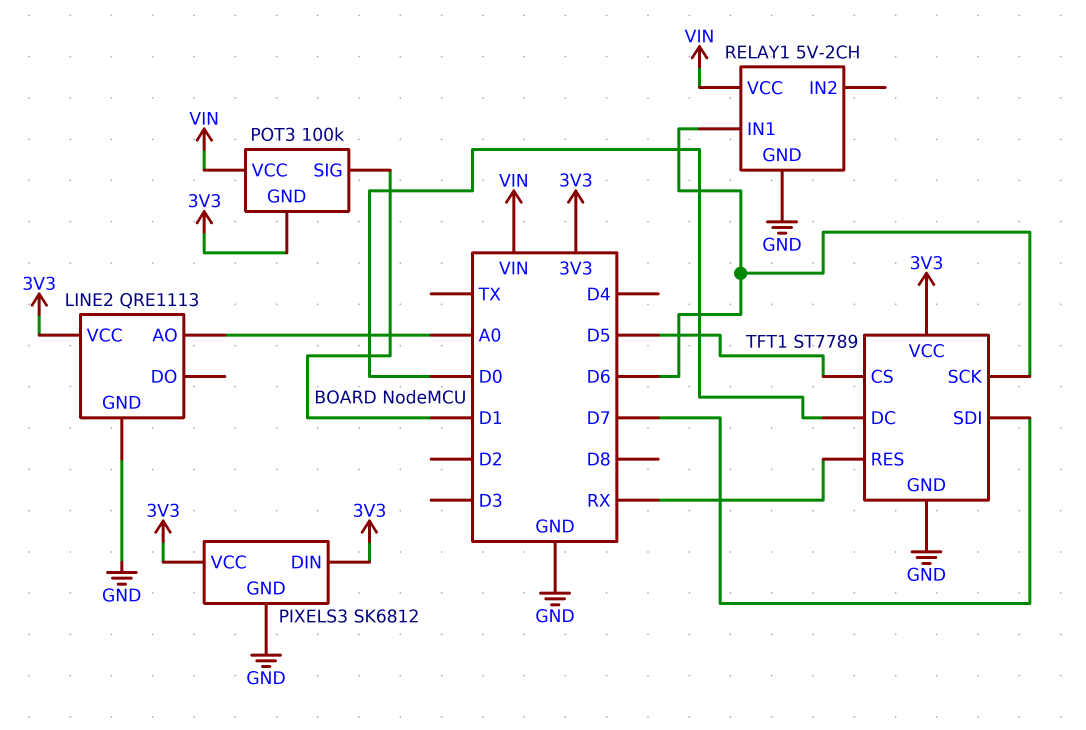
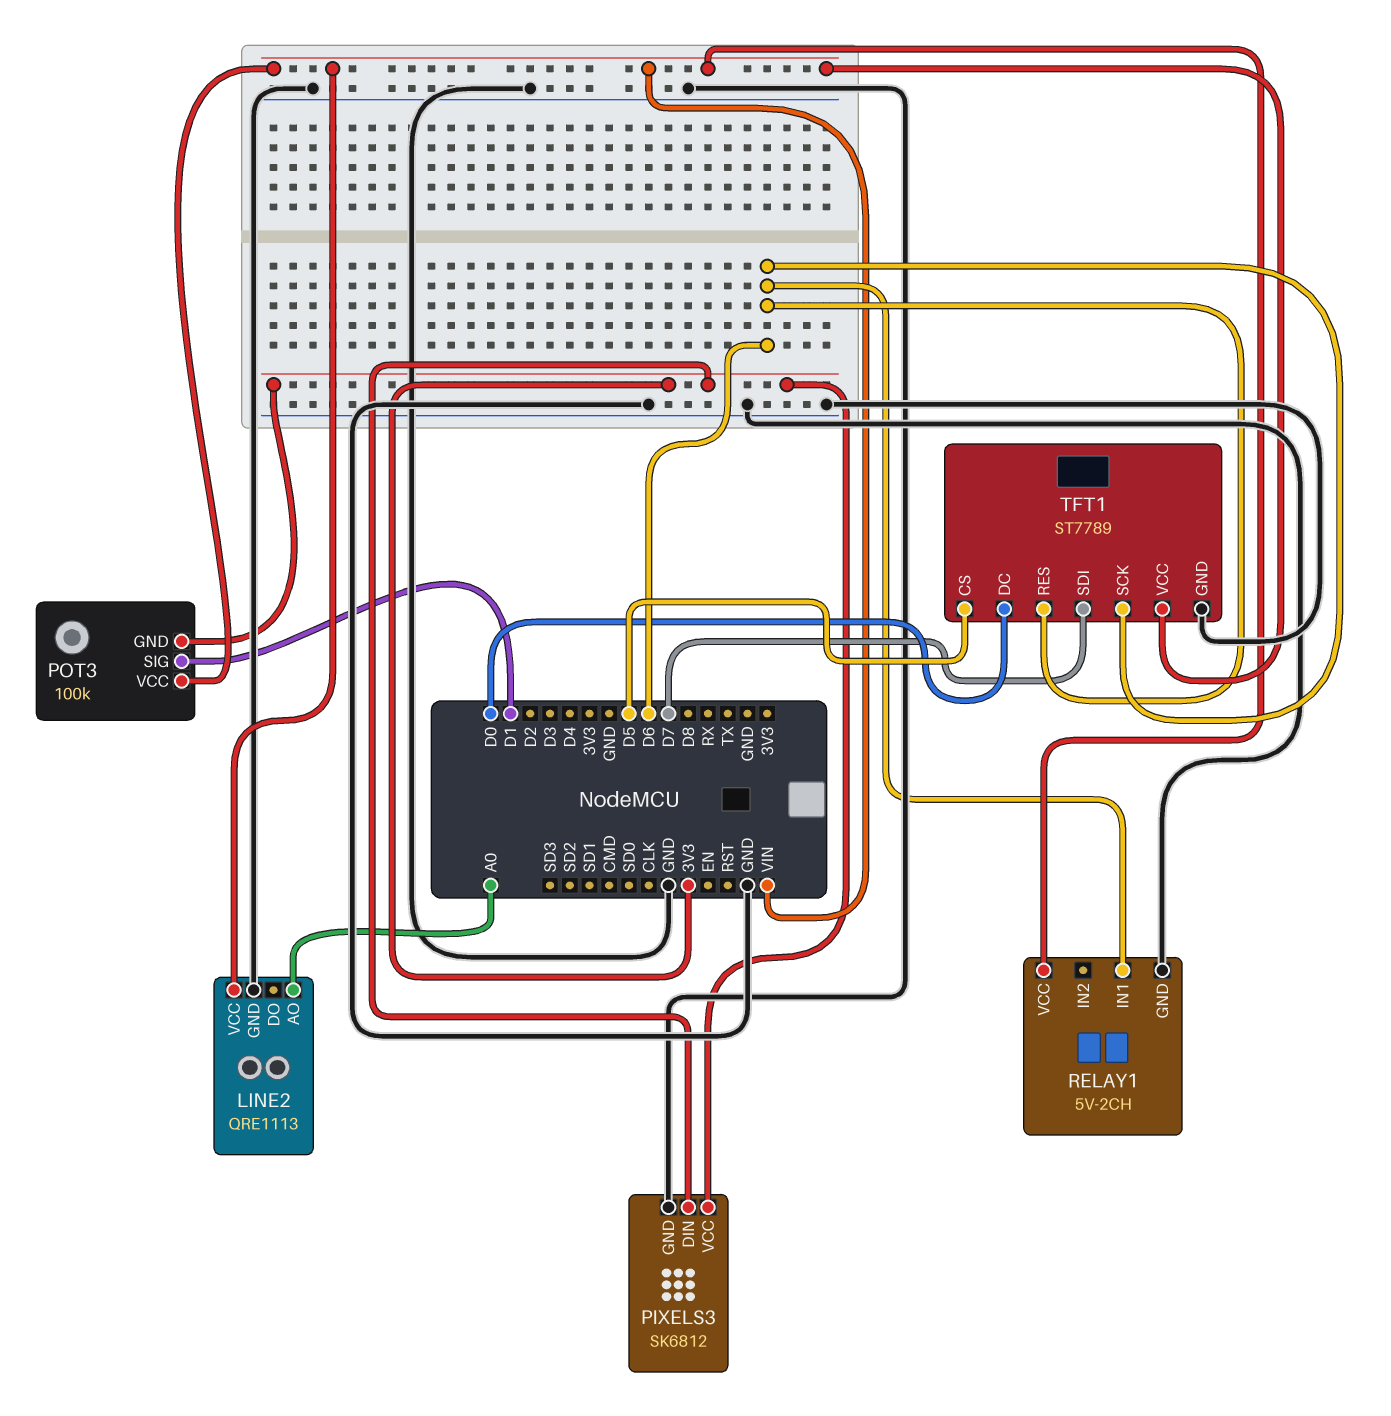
LINE2 pin VCC: 3V3 -> VIN
TFT1 pin RES: RX -> D6
TFT1 pin VCC: 3V3 -> VIN

